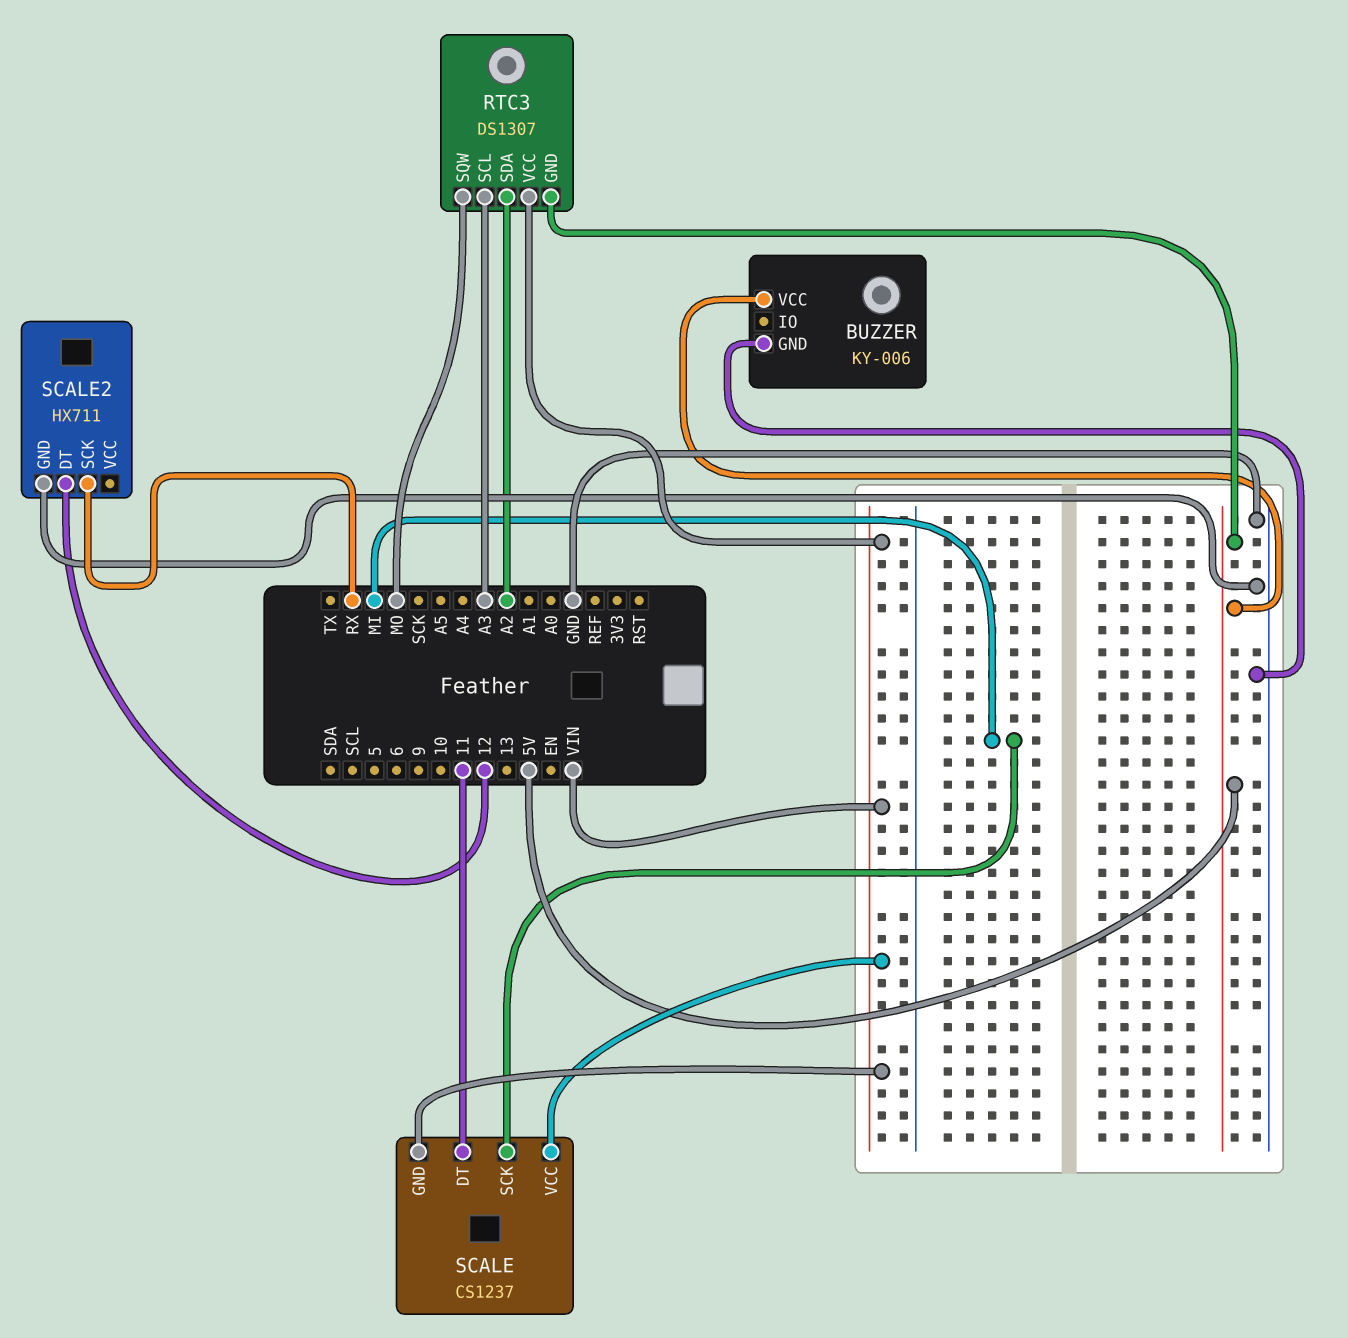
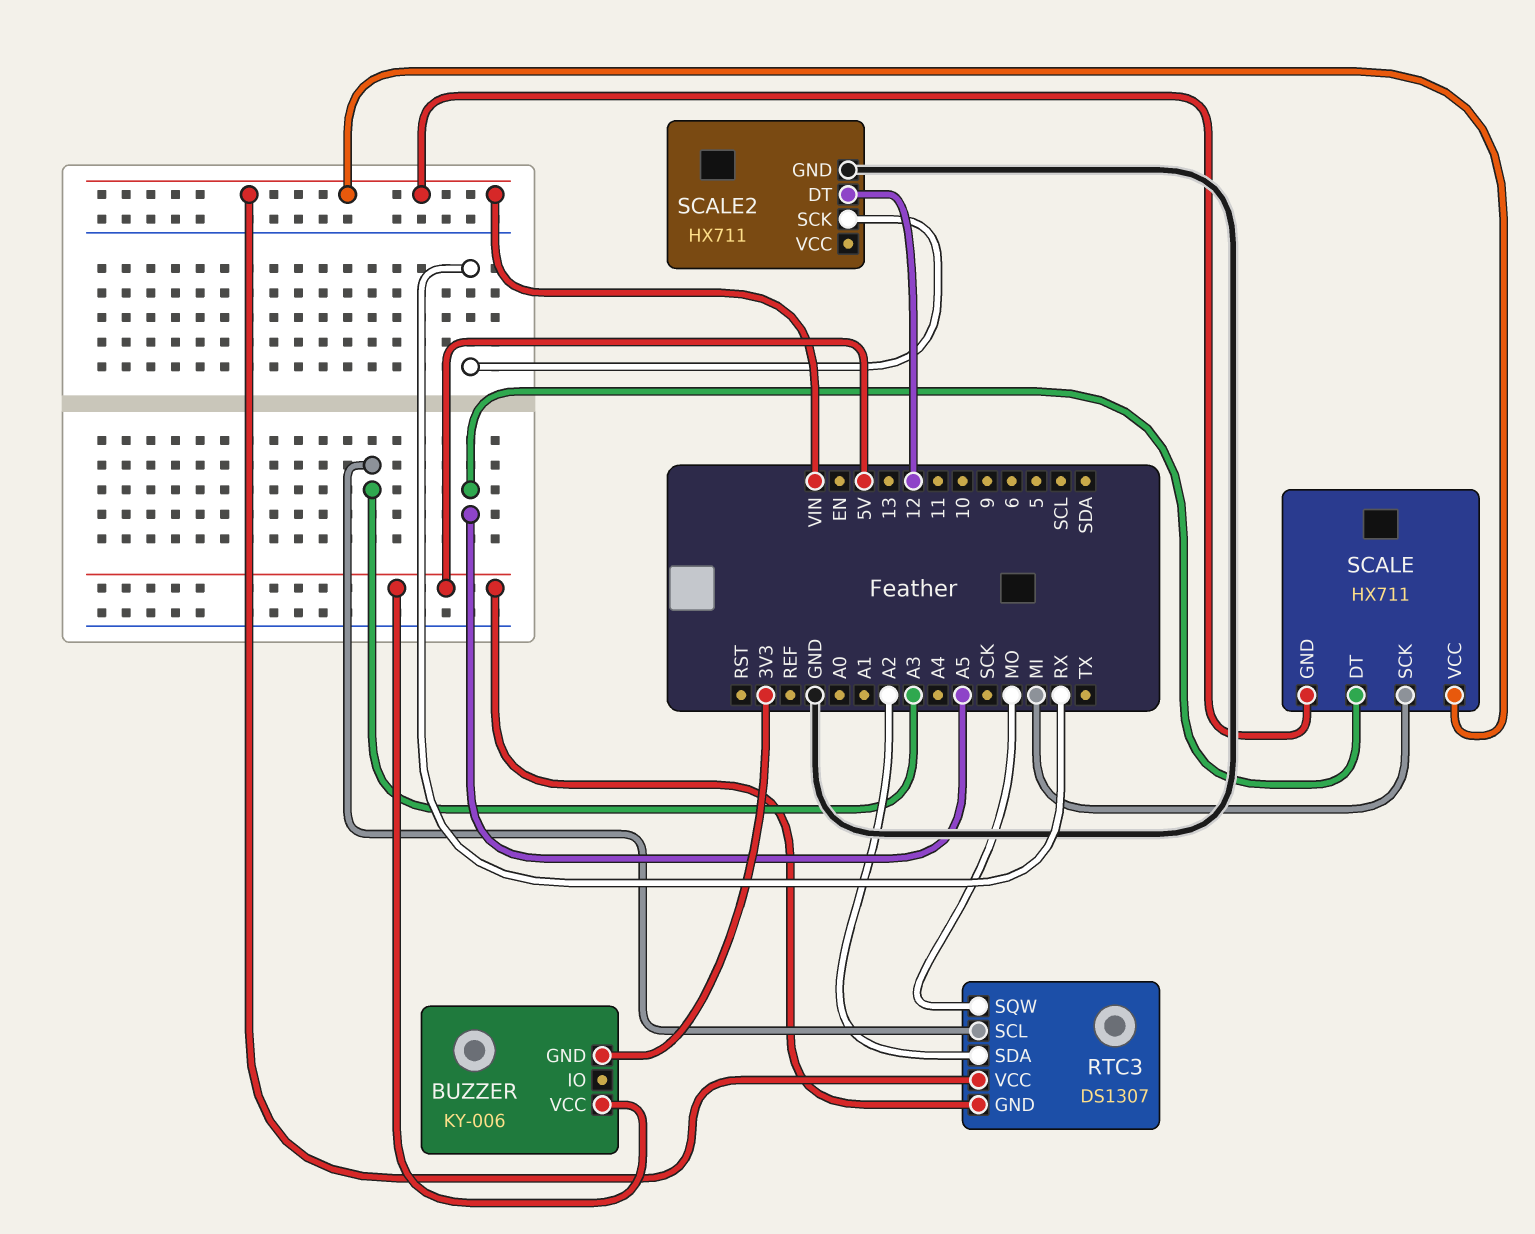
BUZZER pin GND: GND -> 3V3
SCALE: CS1237 -> HX711
SCALE pin DT: 11 -> A5

